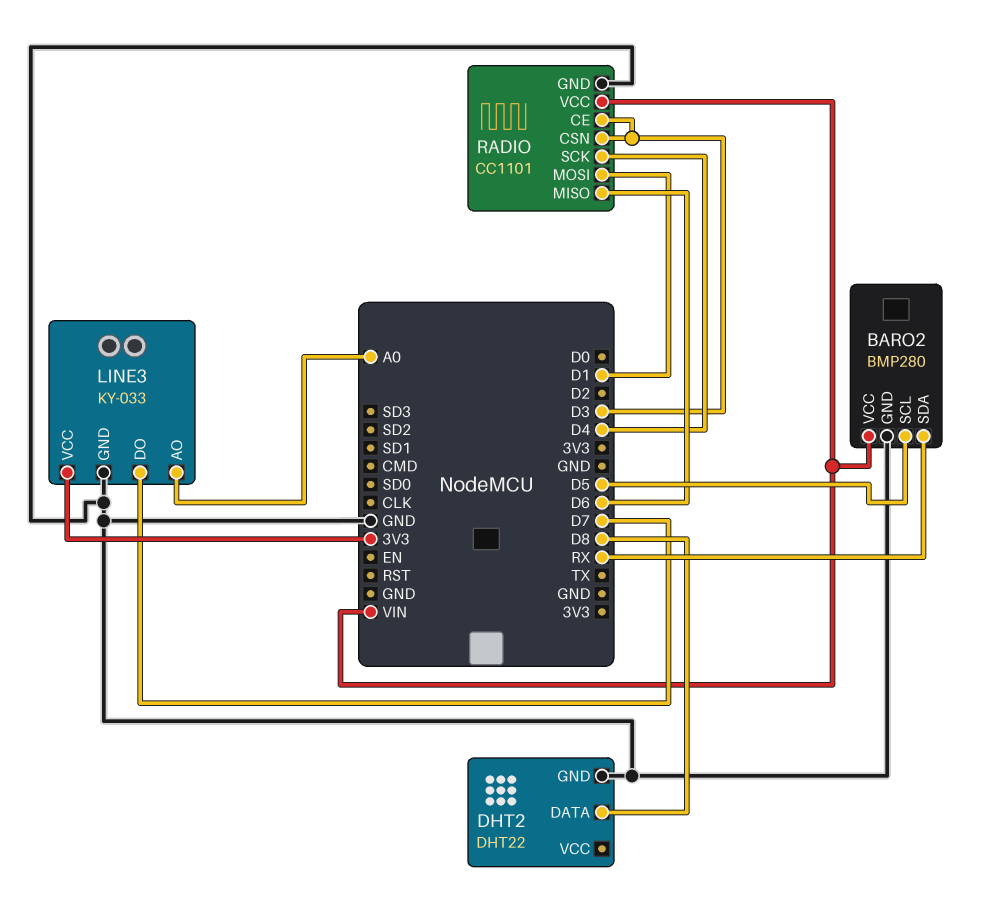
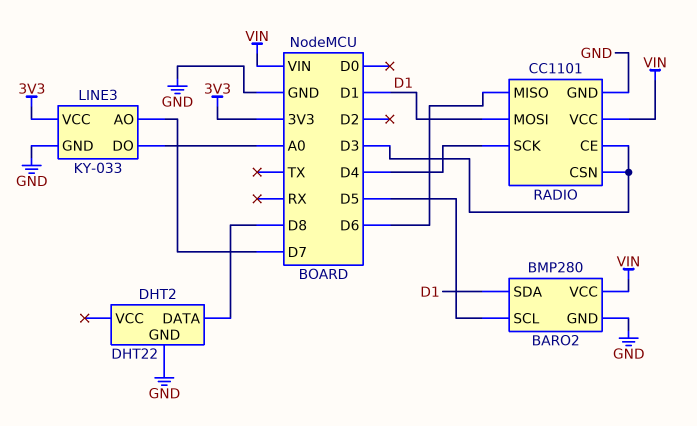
BARO2 pin SDA: RX -> D1
LINE3 pin AO: A0 -> D7
LINE3 pin DO: D7 -> A0

